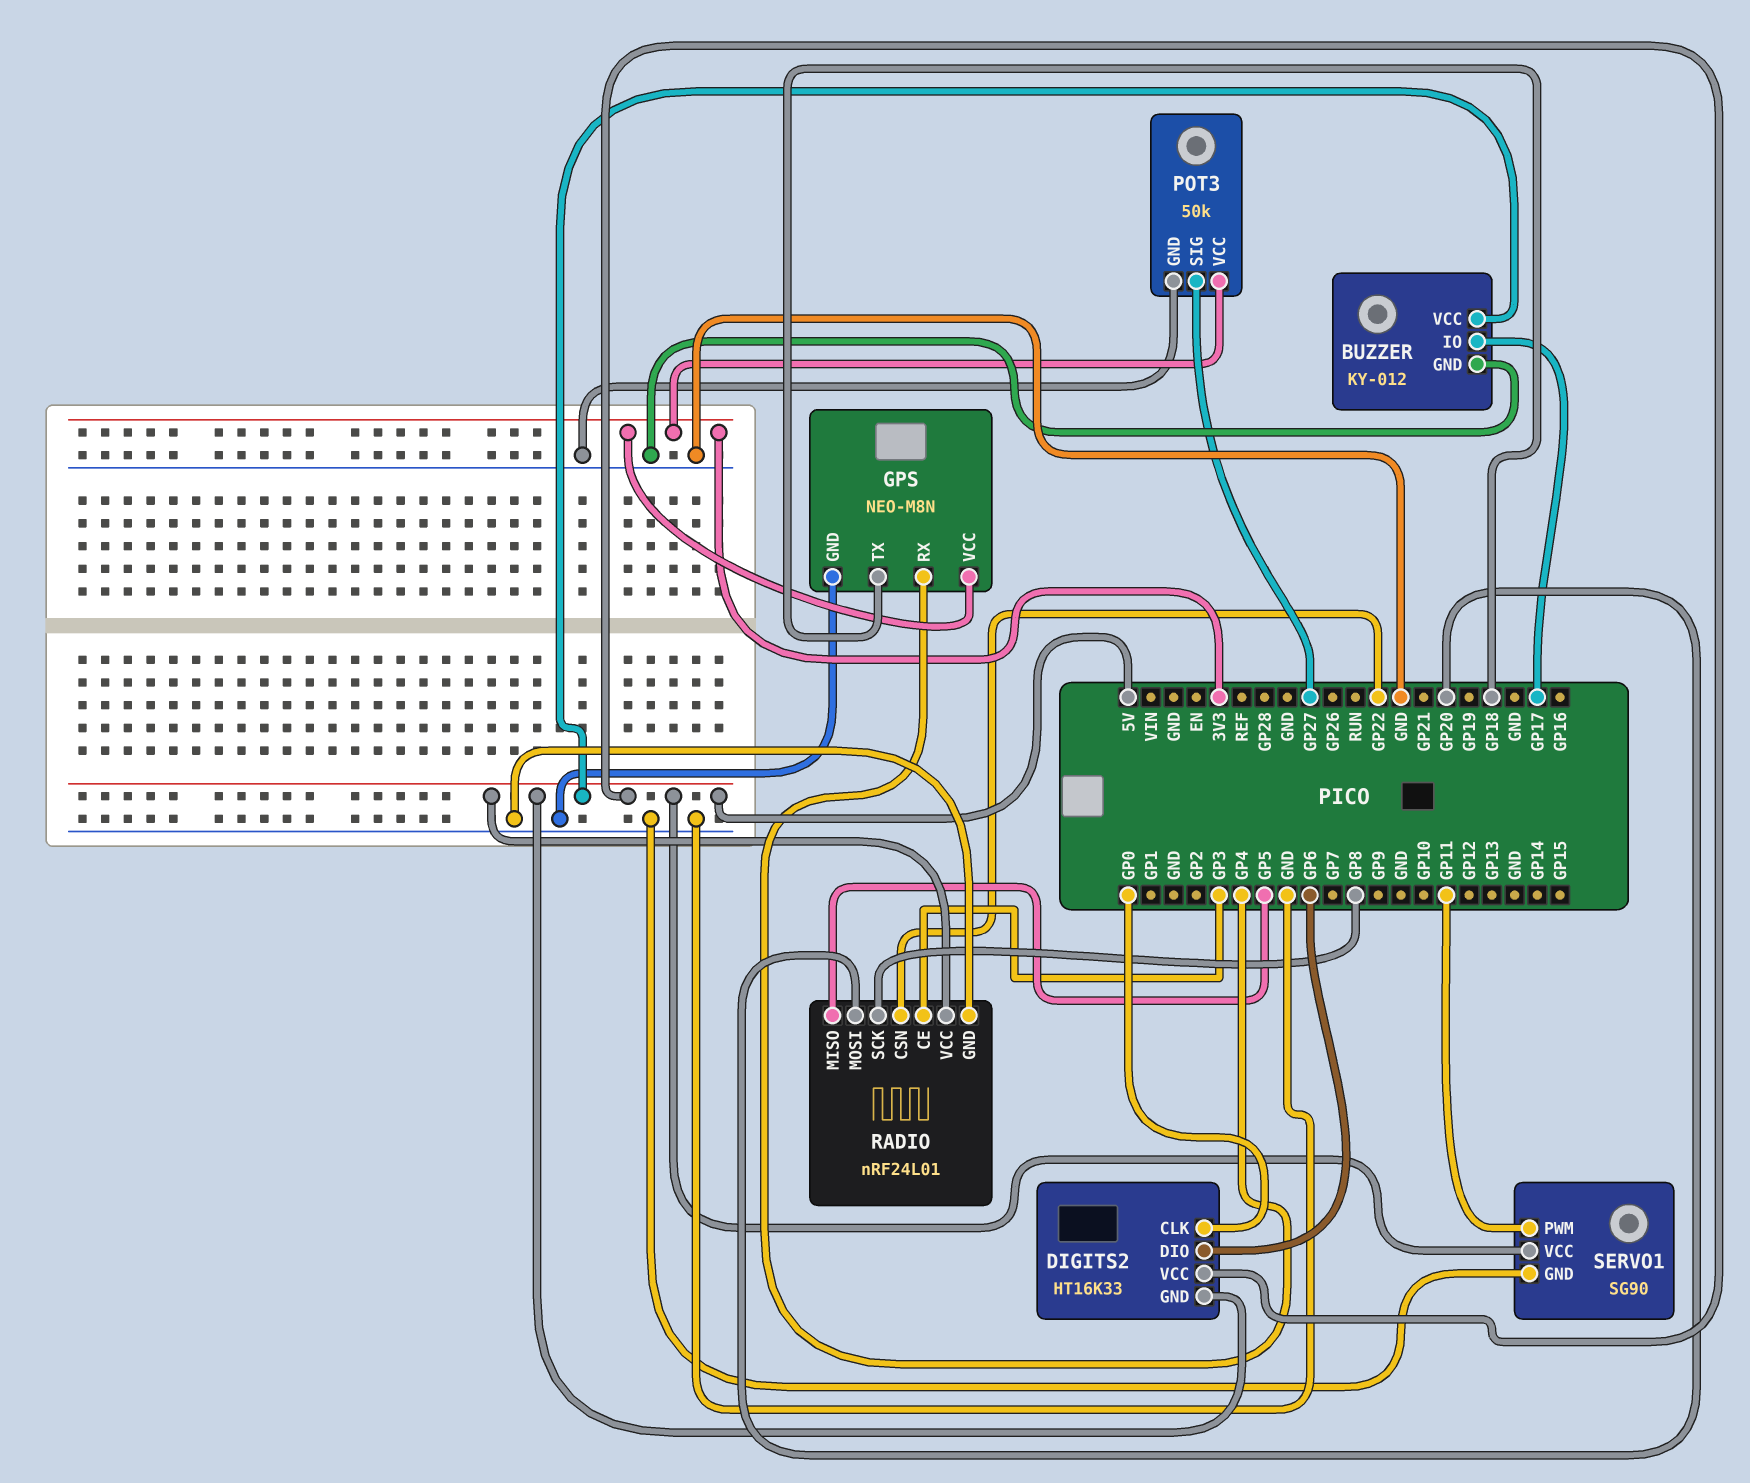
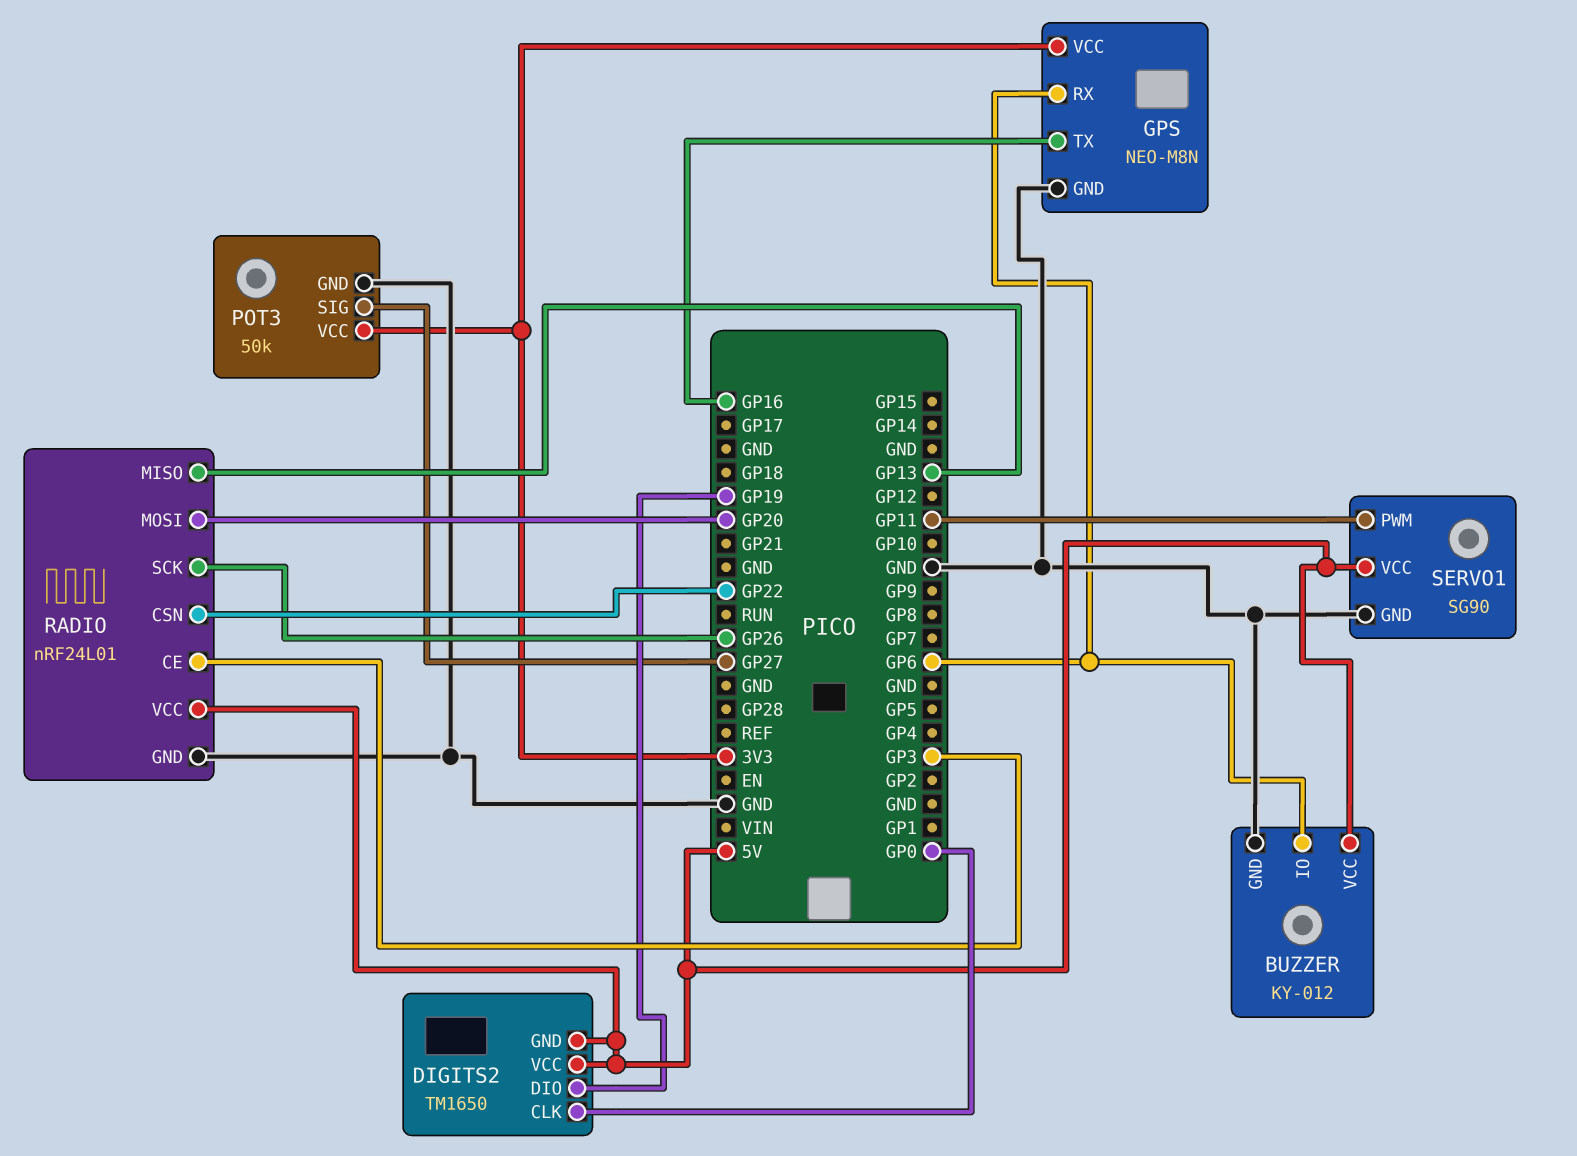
BUZZER pin IO: GP17 -> GP6
DIGITS2: HT16K33 -> TM1650
DIGITS2 pin DIO: GP6 -> GP19
GPS pin RX: GP4 -> GP6
GPS pin TX: GP18 -> GP16
RADIO pin MISO: GP5 -> GP13
RADIO pin SCK: GP8 -> GP26

